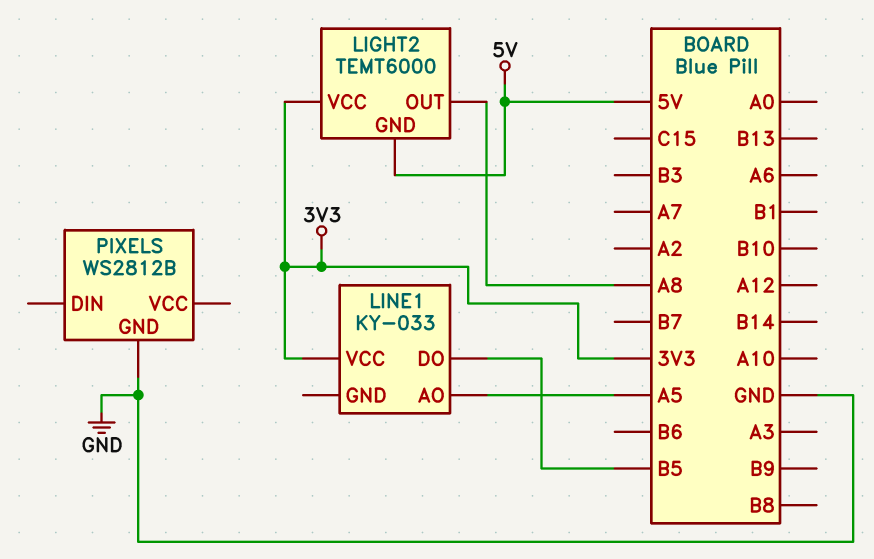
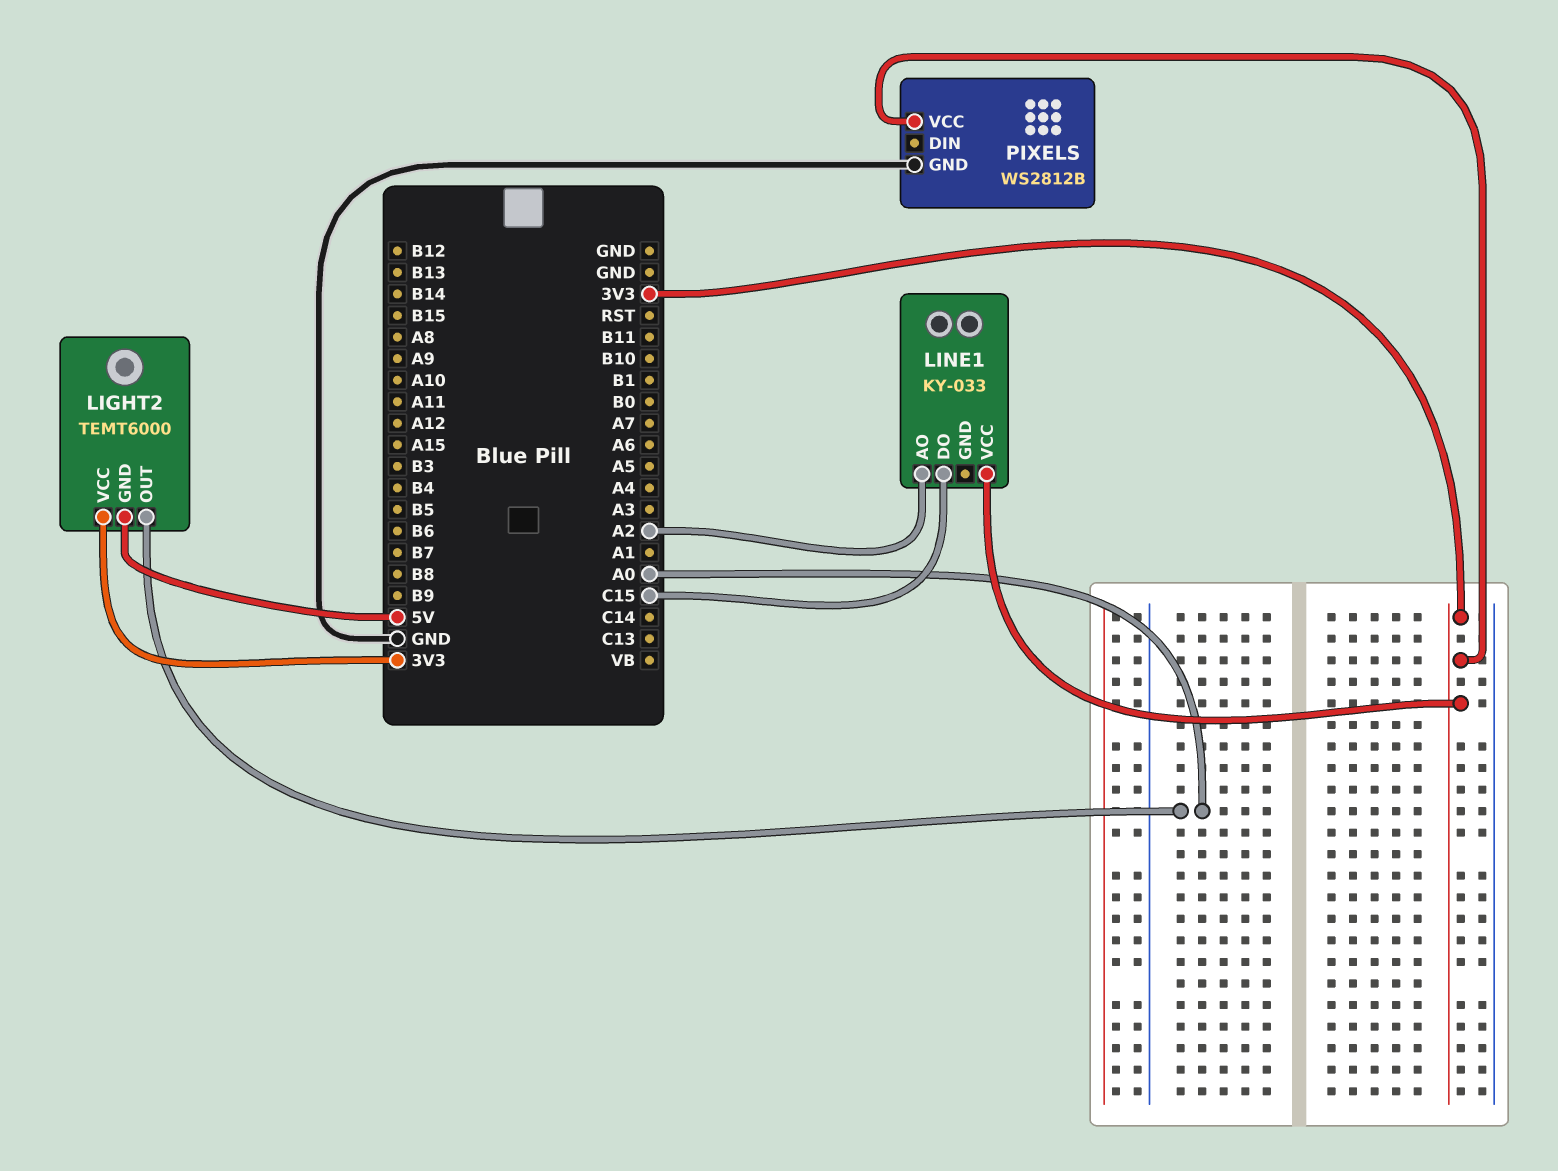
LIGHT2 pin OUT: A8 -> A0
LINE1 pin AO: A5 -> A2
LINE1 pin DO: B5 -> C15
PIXELS pin VCC: none -> 3V3

